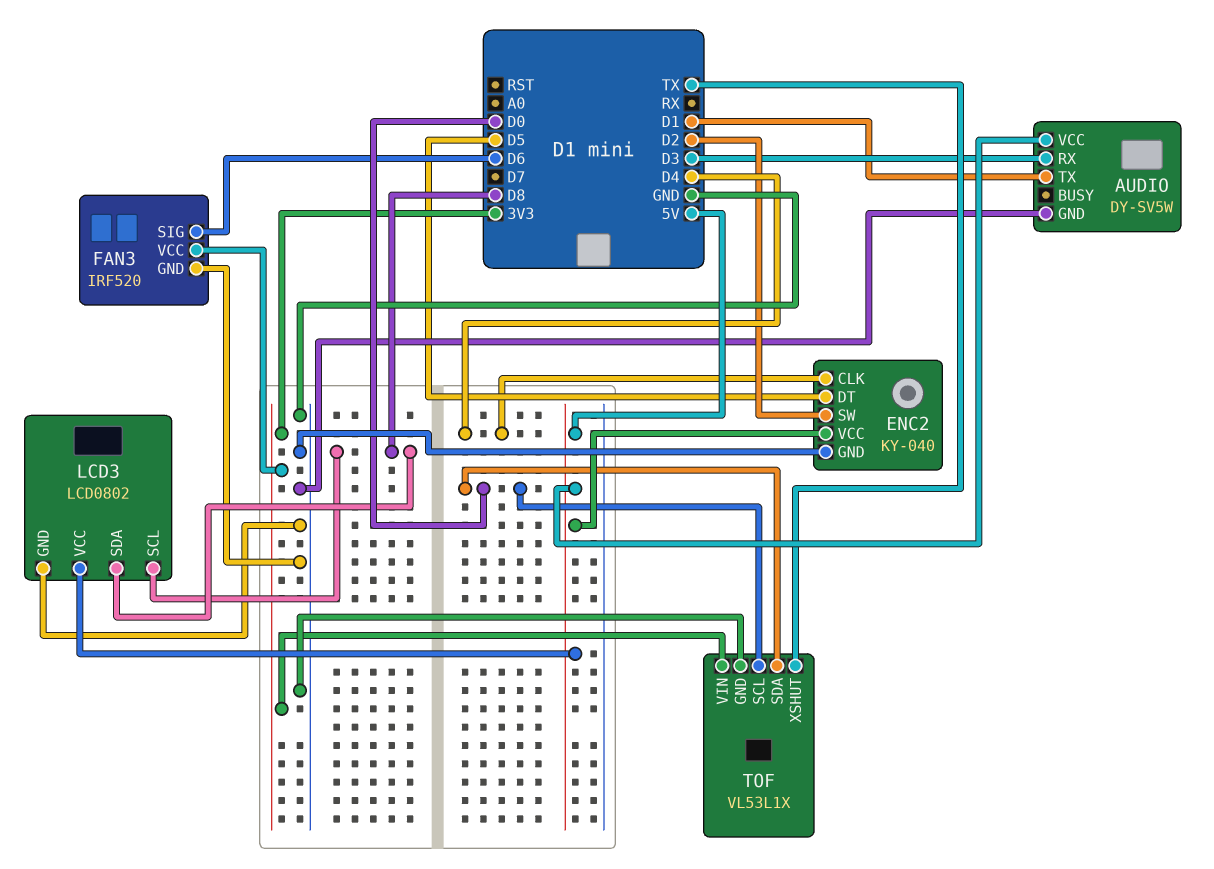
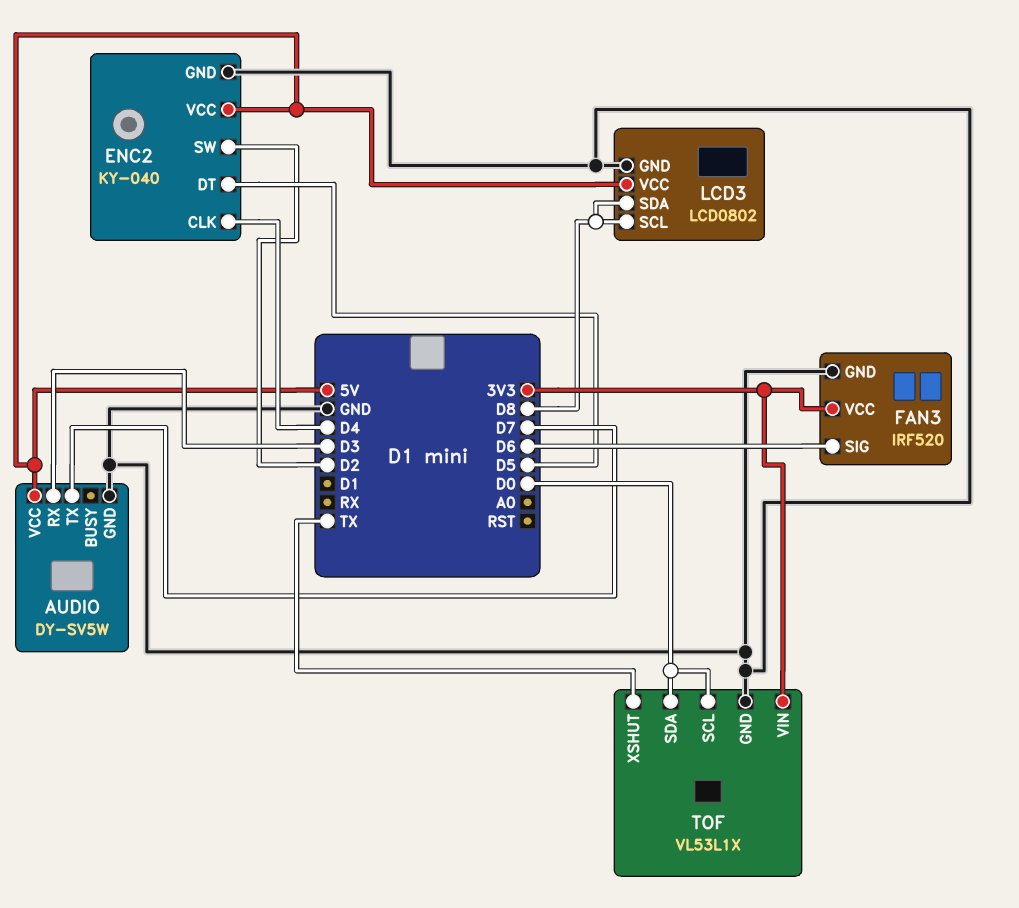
AUDIO pin TX: D1 -> D7

